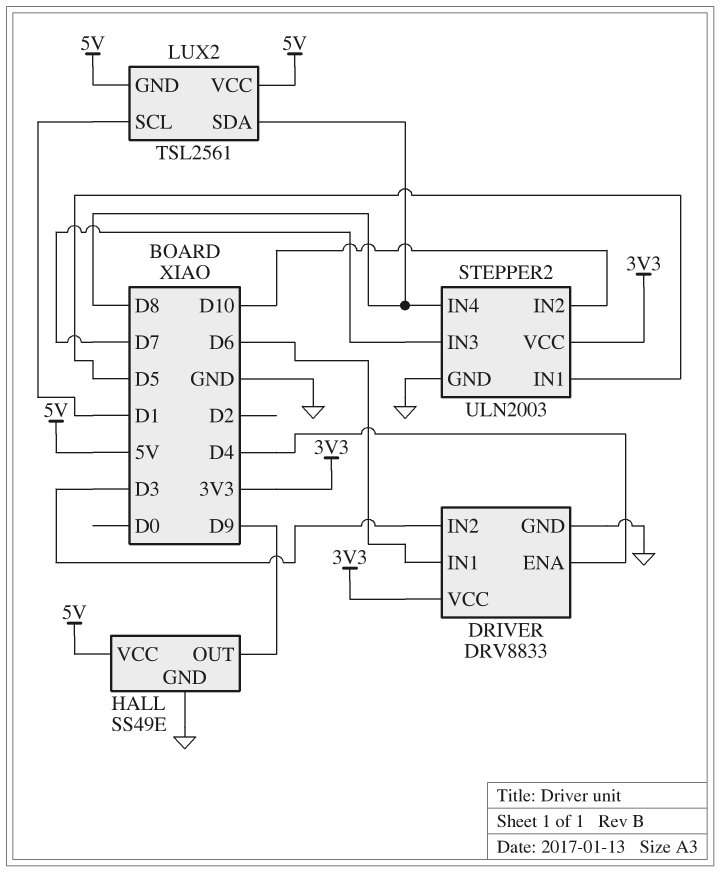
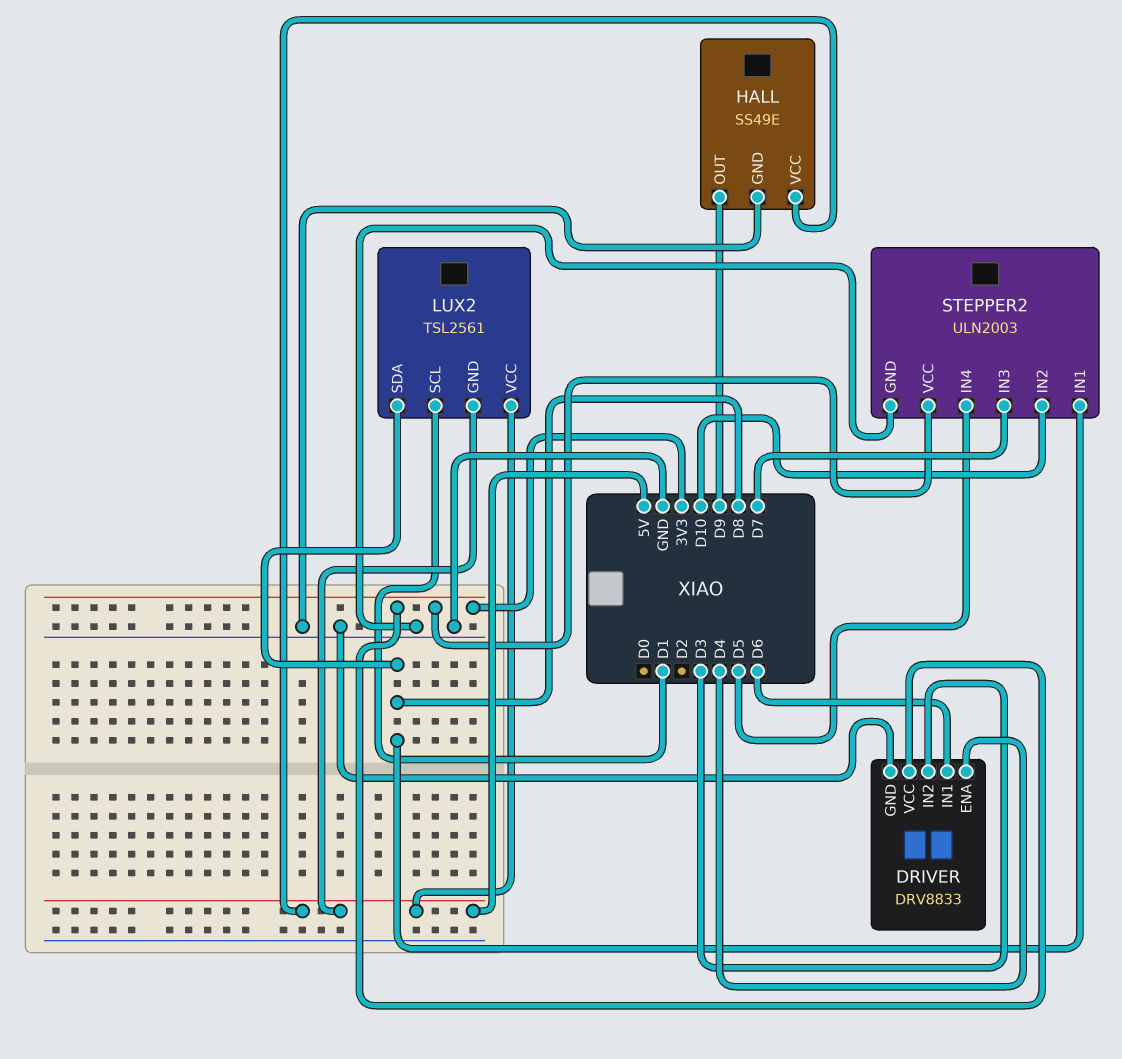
STEPPER2 pin IN1: D5 -> D8
STEPPER2 pin IN4: D8 -> D5

